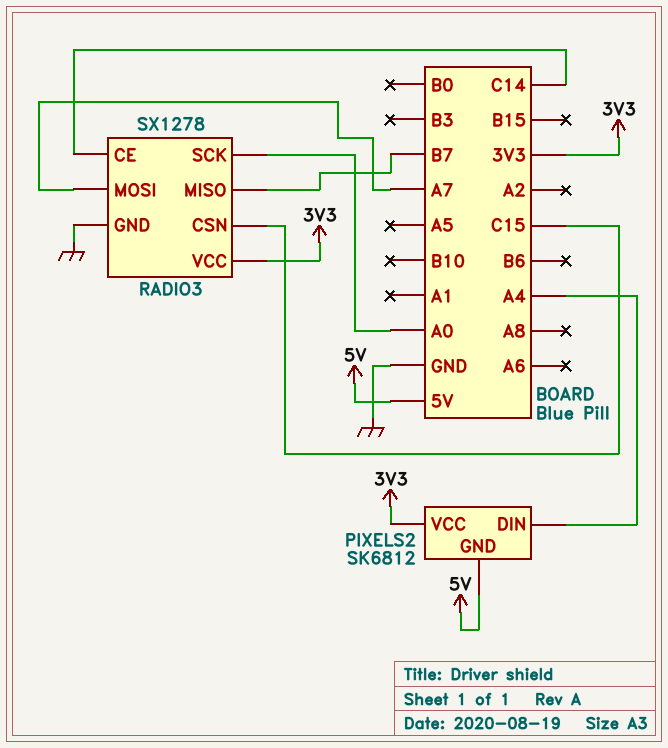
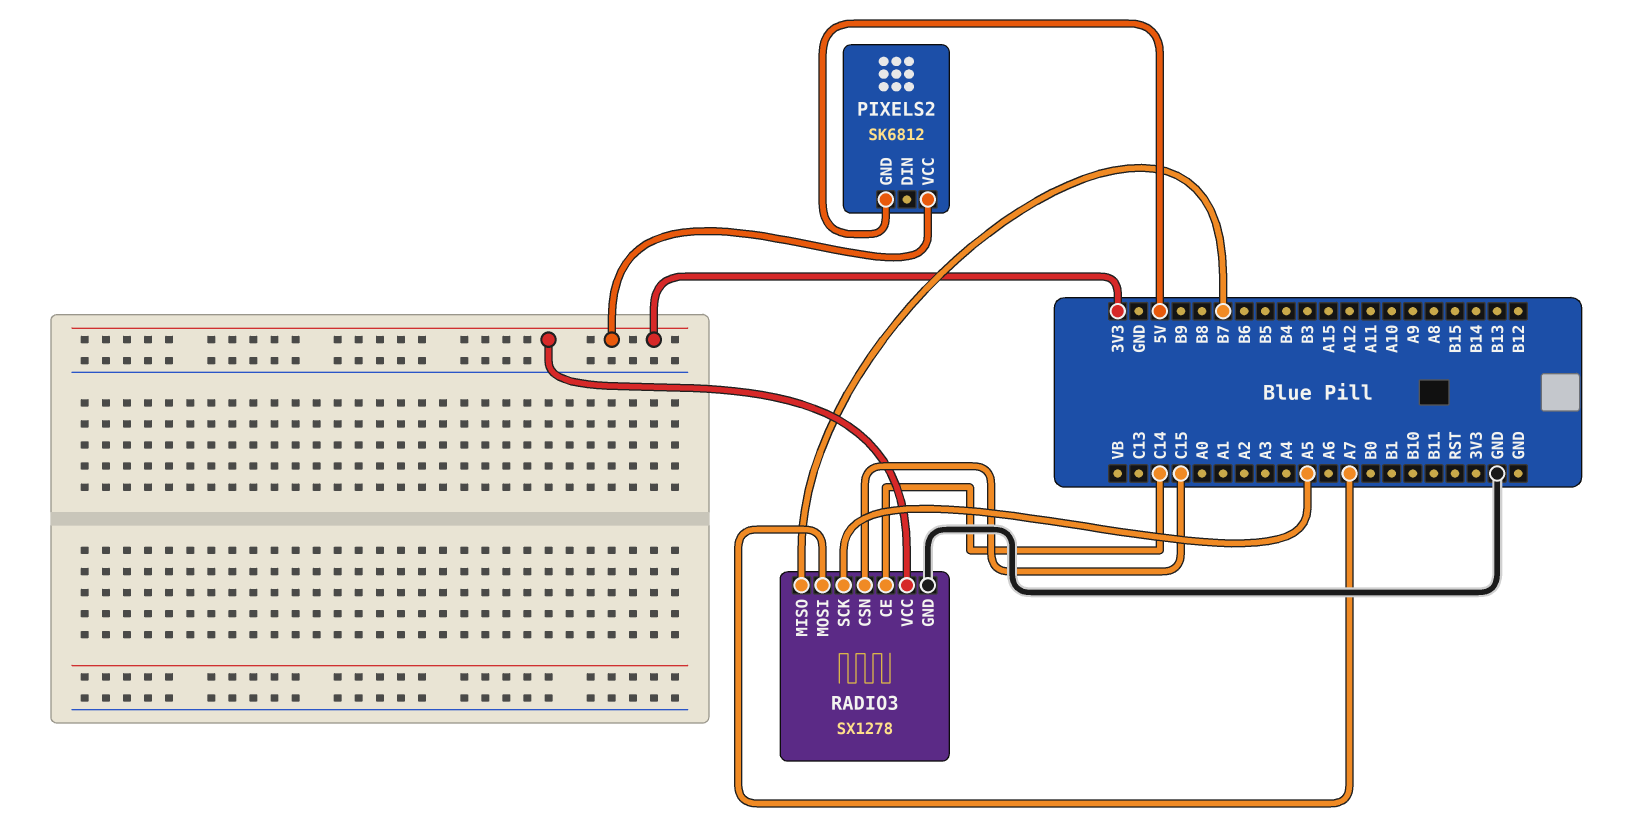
PIXELS2 pin DIN: A4 -> none
RADIO3 pin SCK: A0 -> A5

